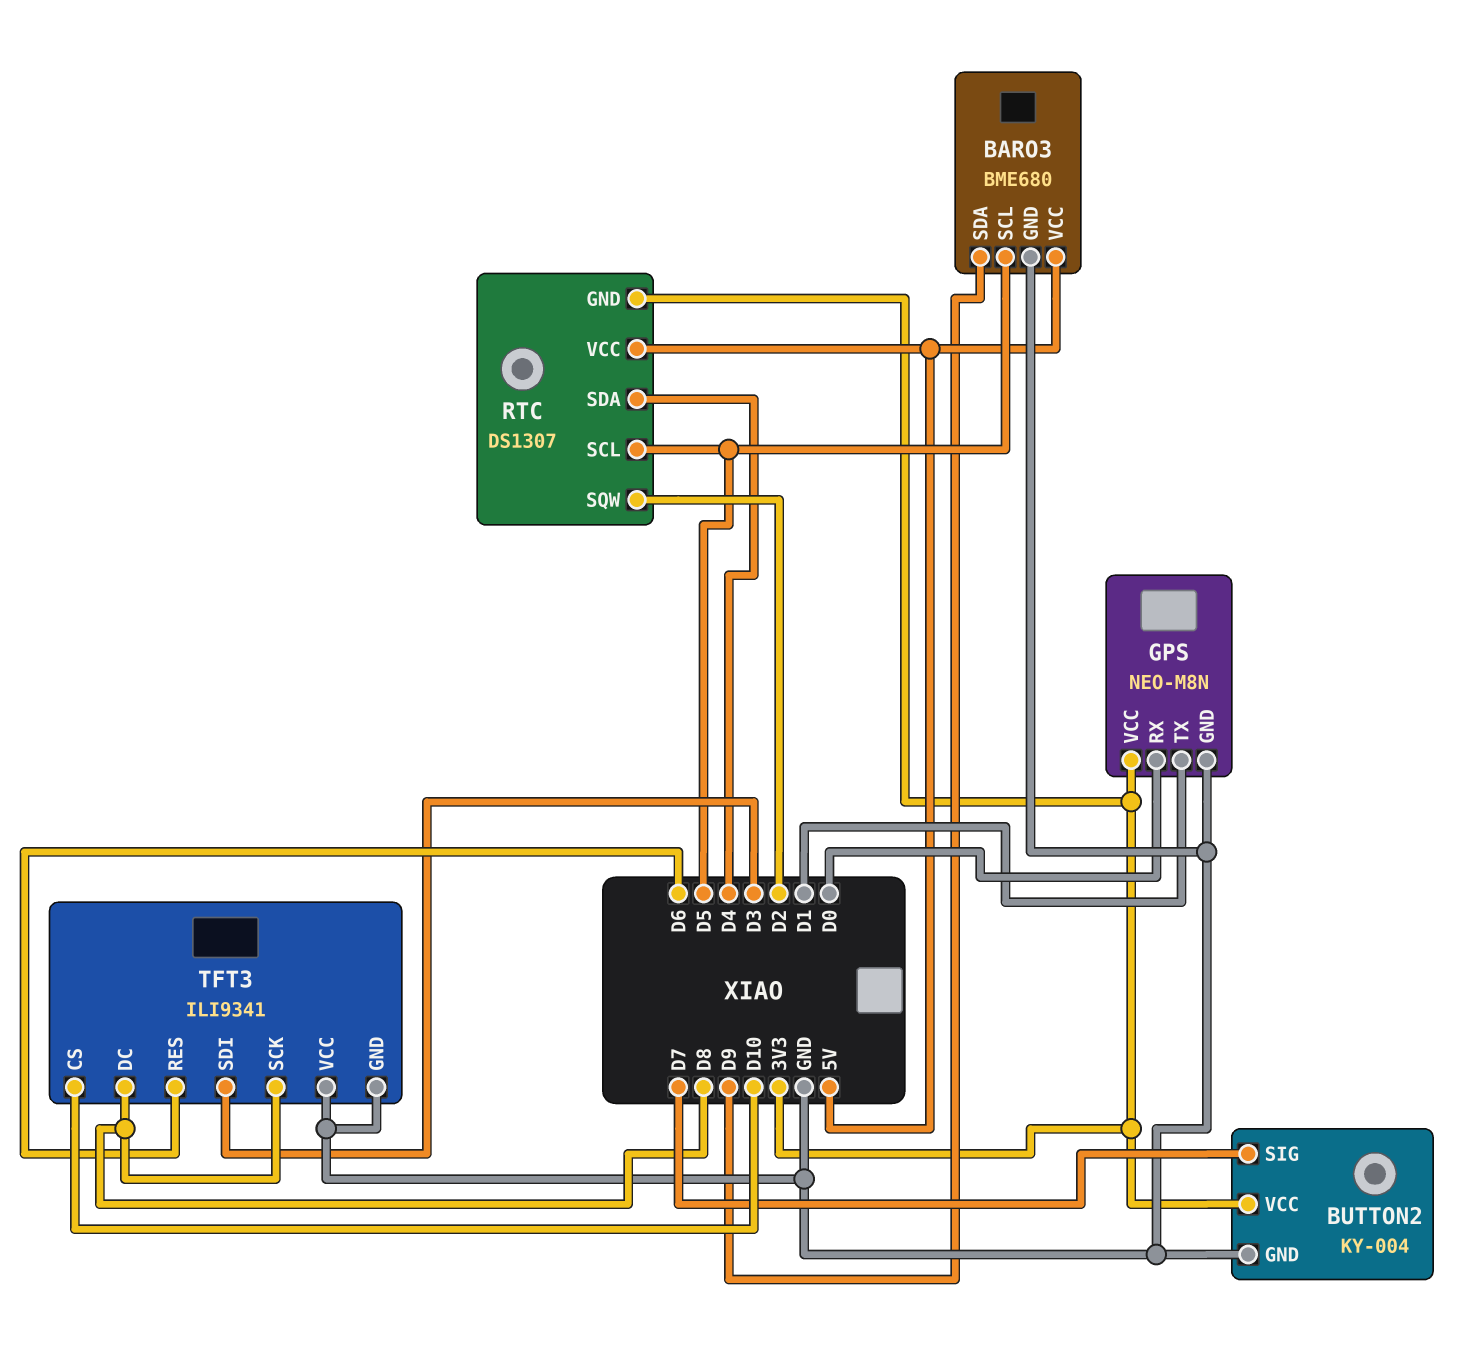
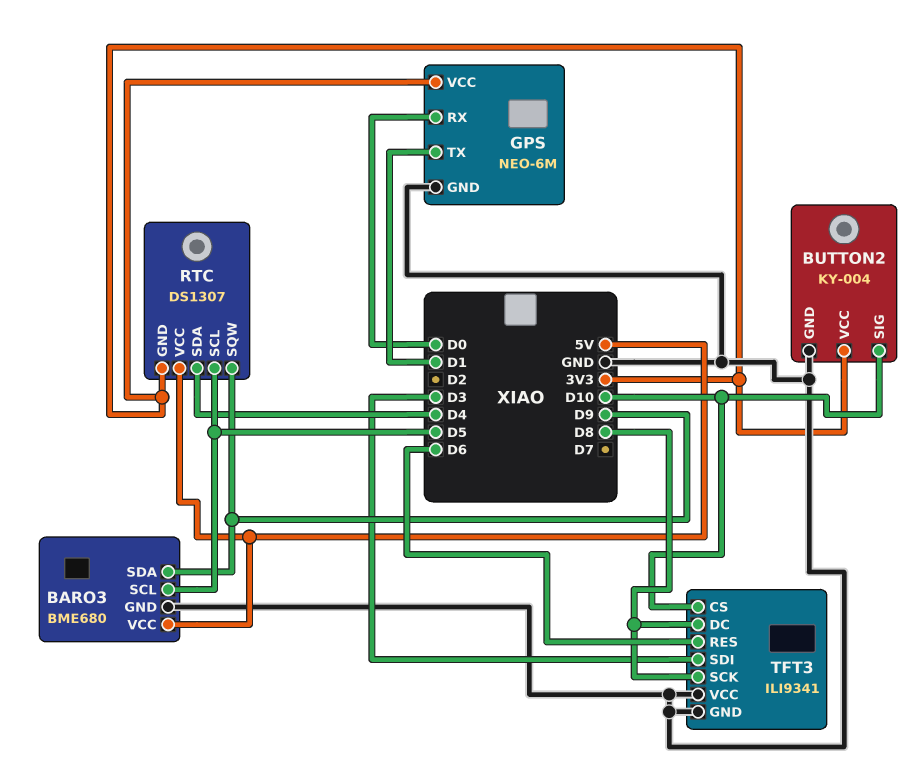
BUTTON2 pin SIG: D7 -> D10
GPS: NEO-M8N -> NEO-6M
RTC pin SQW: D2 -> D9

